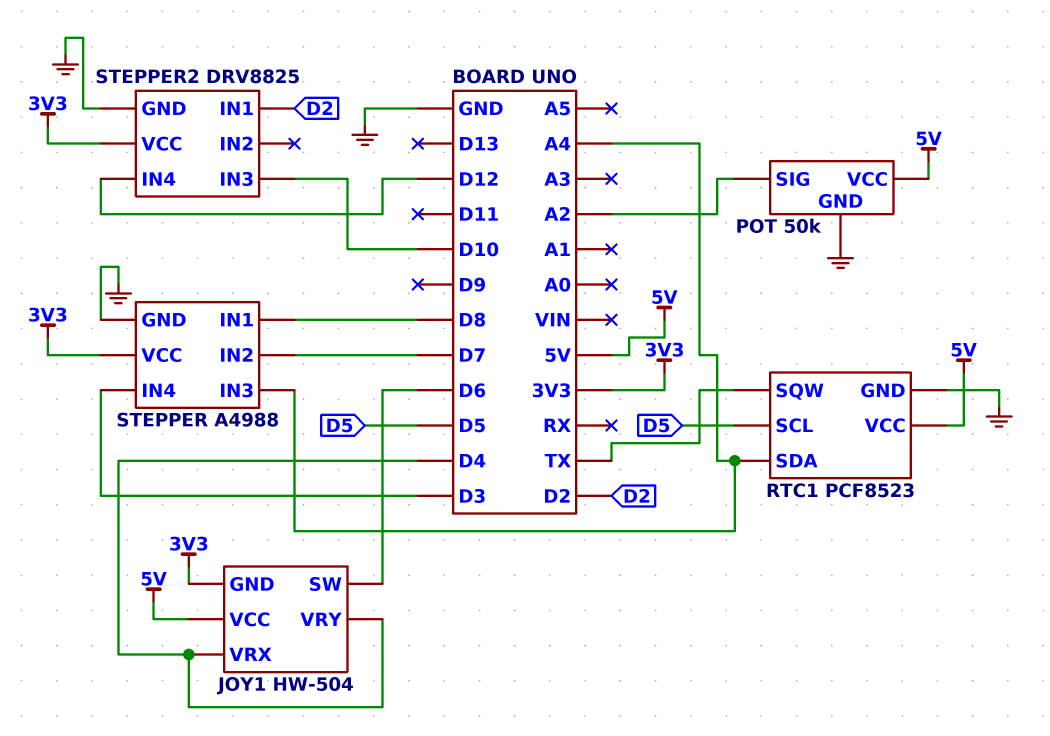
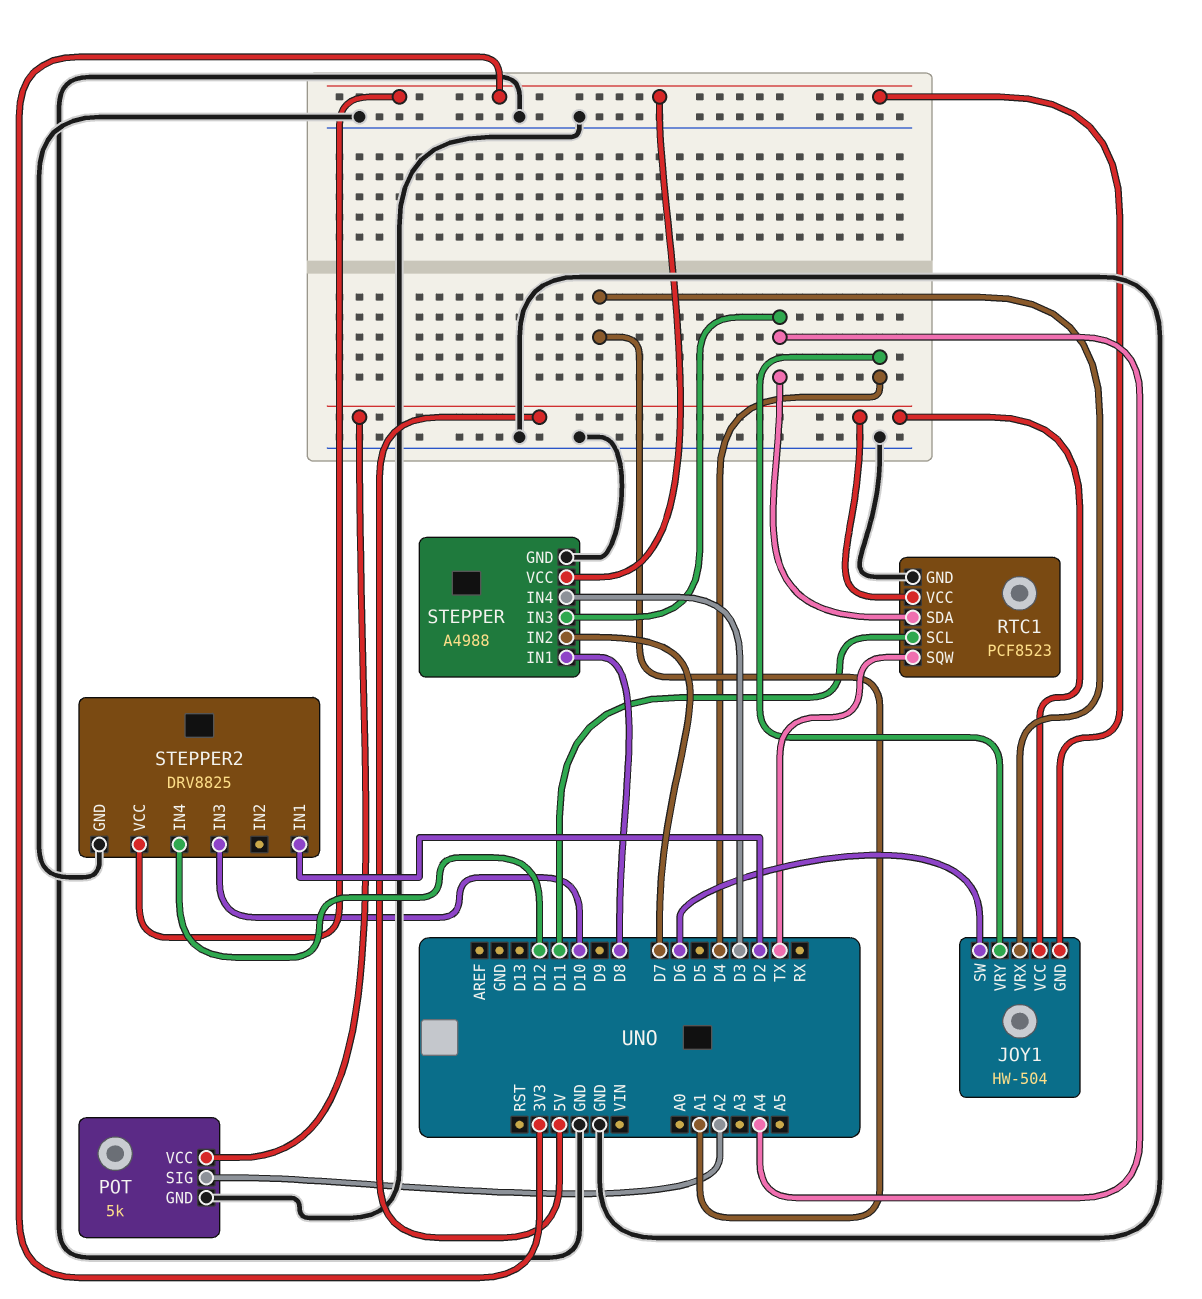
JOY1 pin VRX: D4 -> A1
POT: 50k -> 5k
RTC1 pin SCL: D5 -> D11

